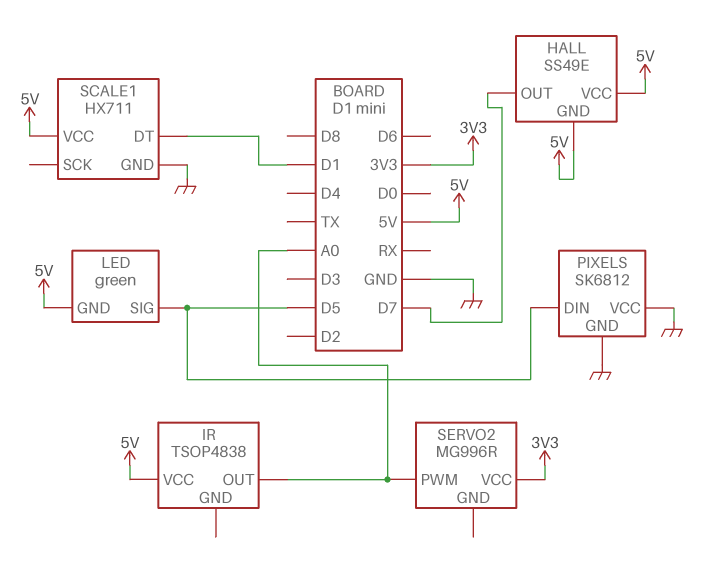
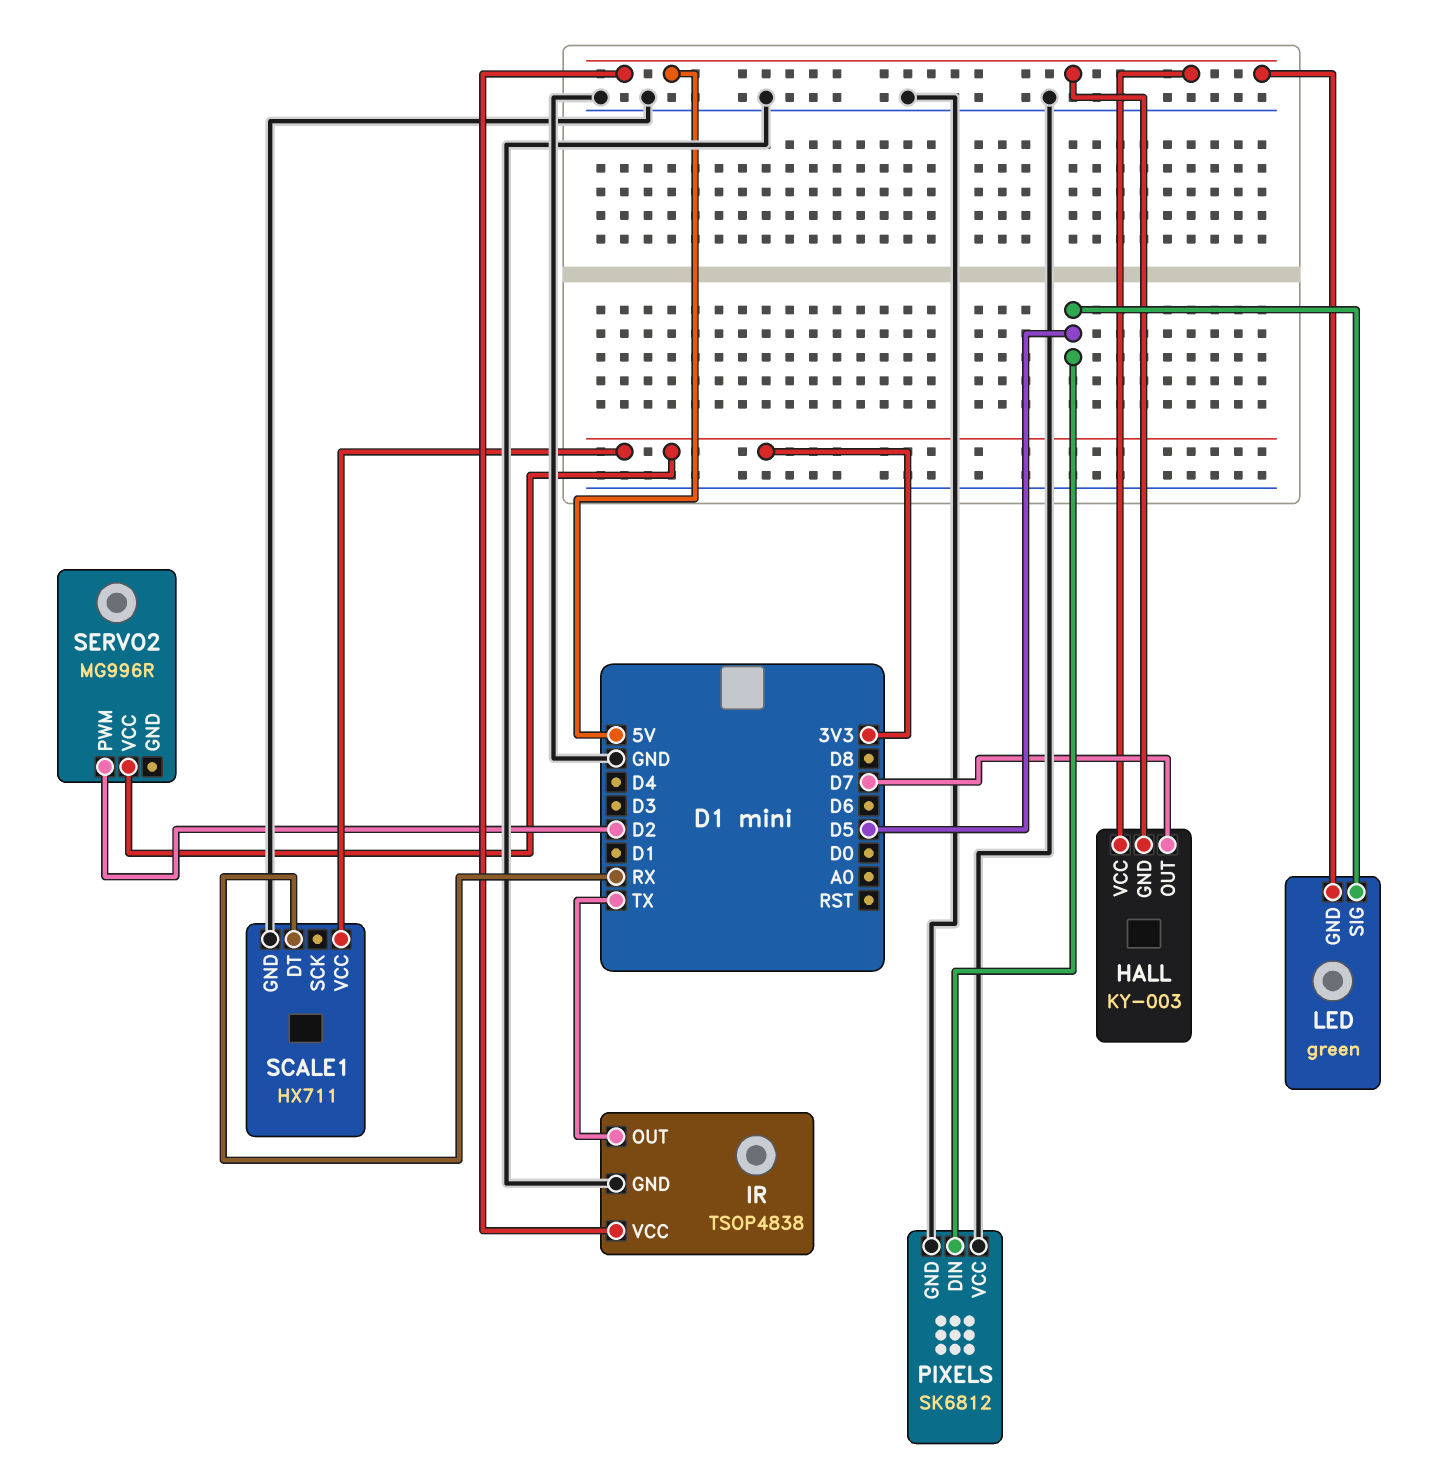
HALL: SS49E -> KY-003
IR pin GND: none -> GND
IR pin OUT: A0 -> TX
SCALE1 pin DT: D1 -> RX
SCALE1 pin VCC: 5V -> 3V3
SERVO2 pin PWM: A0 -> D2

